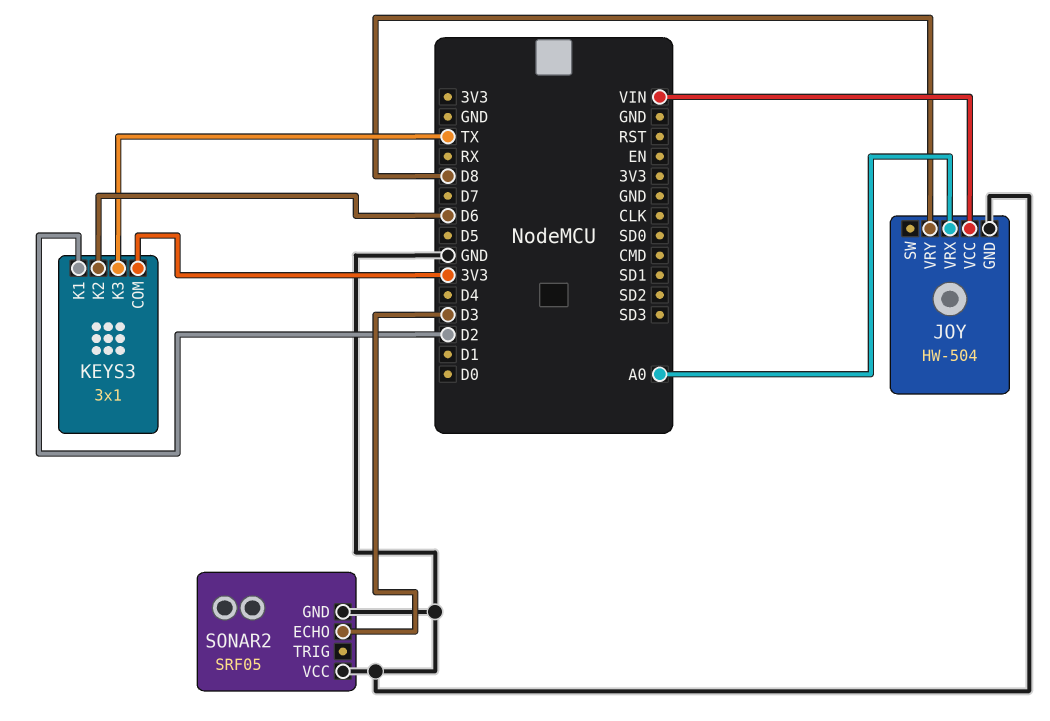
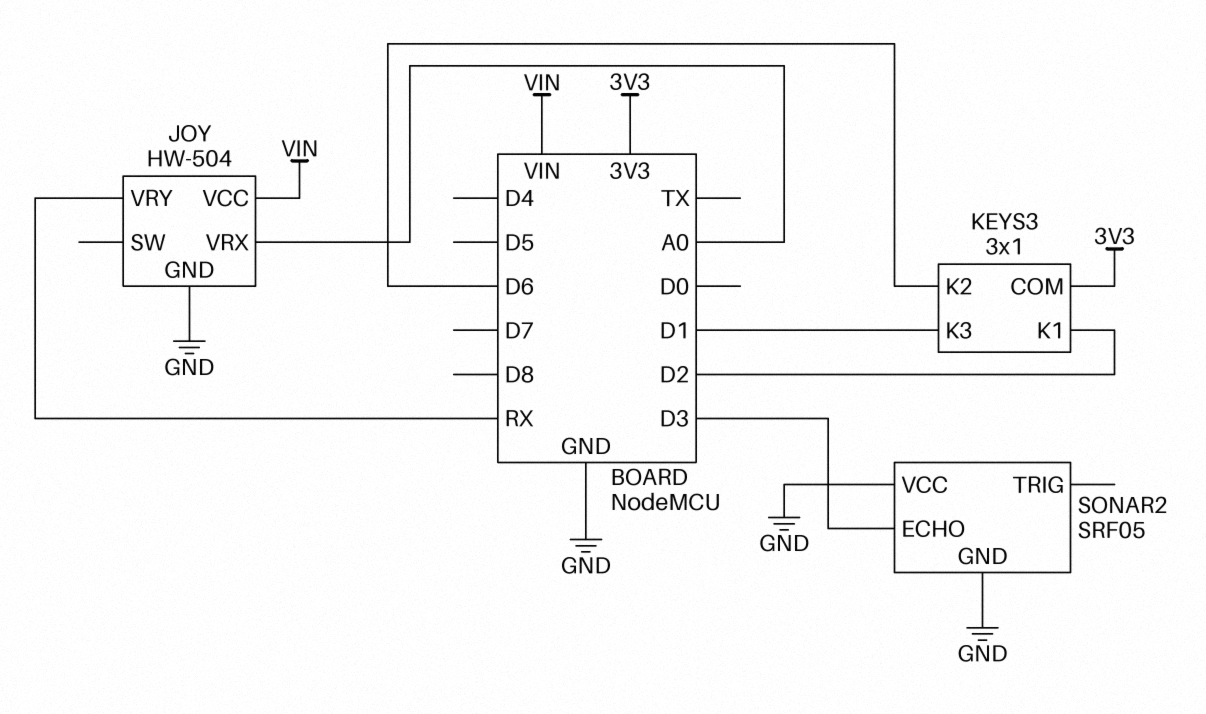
JOY pin VRY: D8 -> RX
KEYS3 pin K3: TX -> D1

